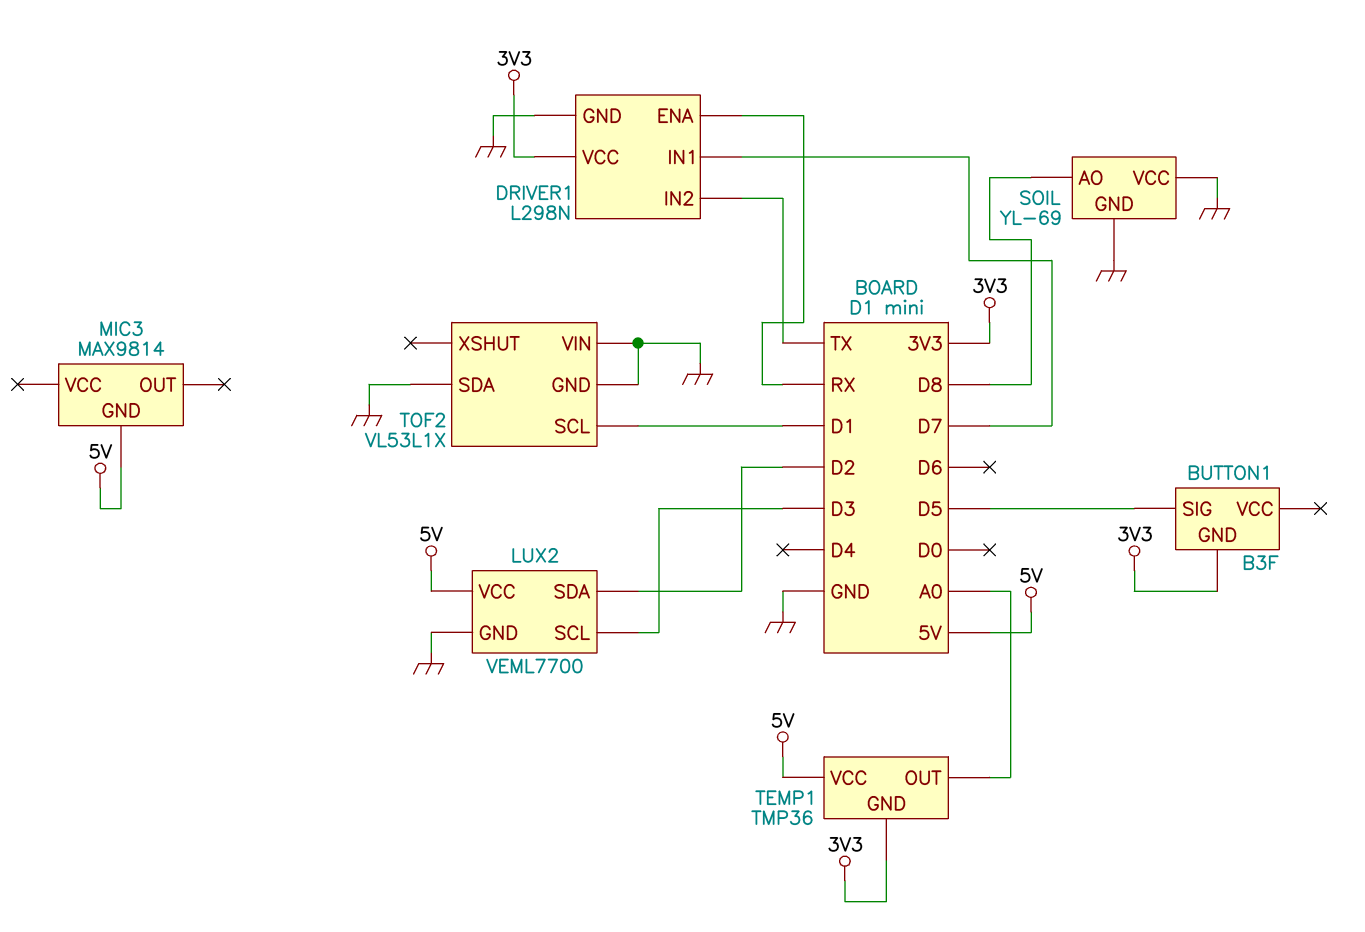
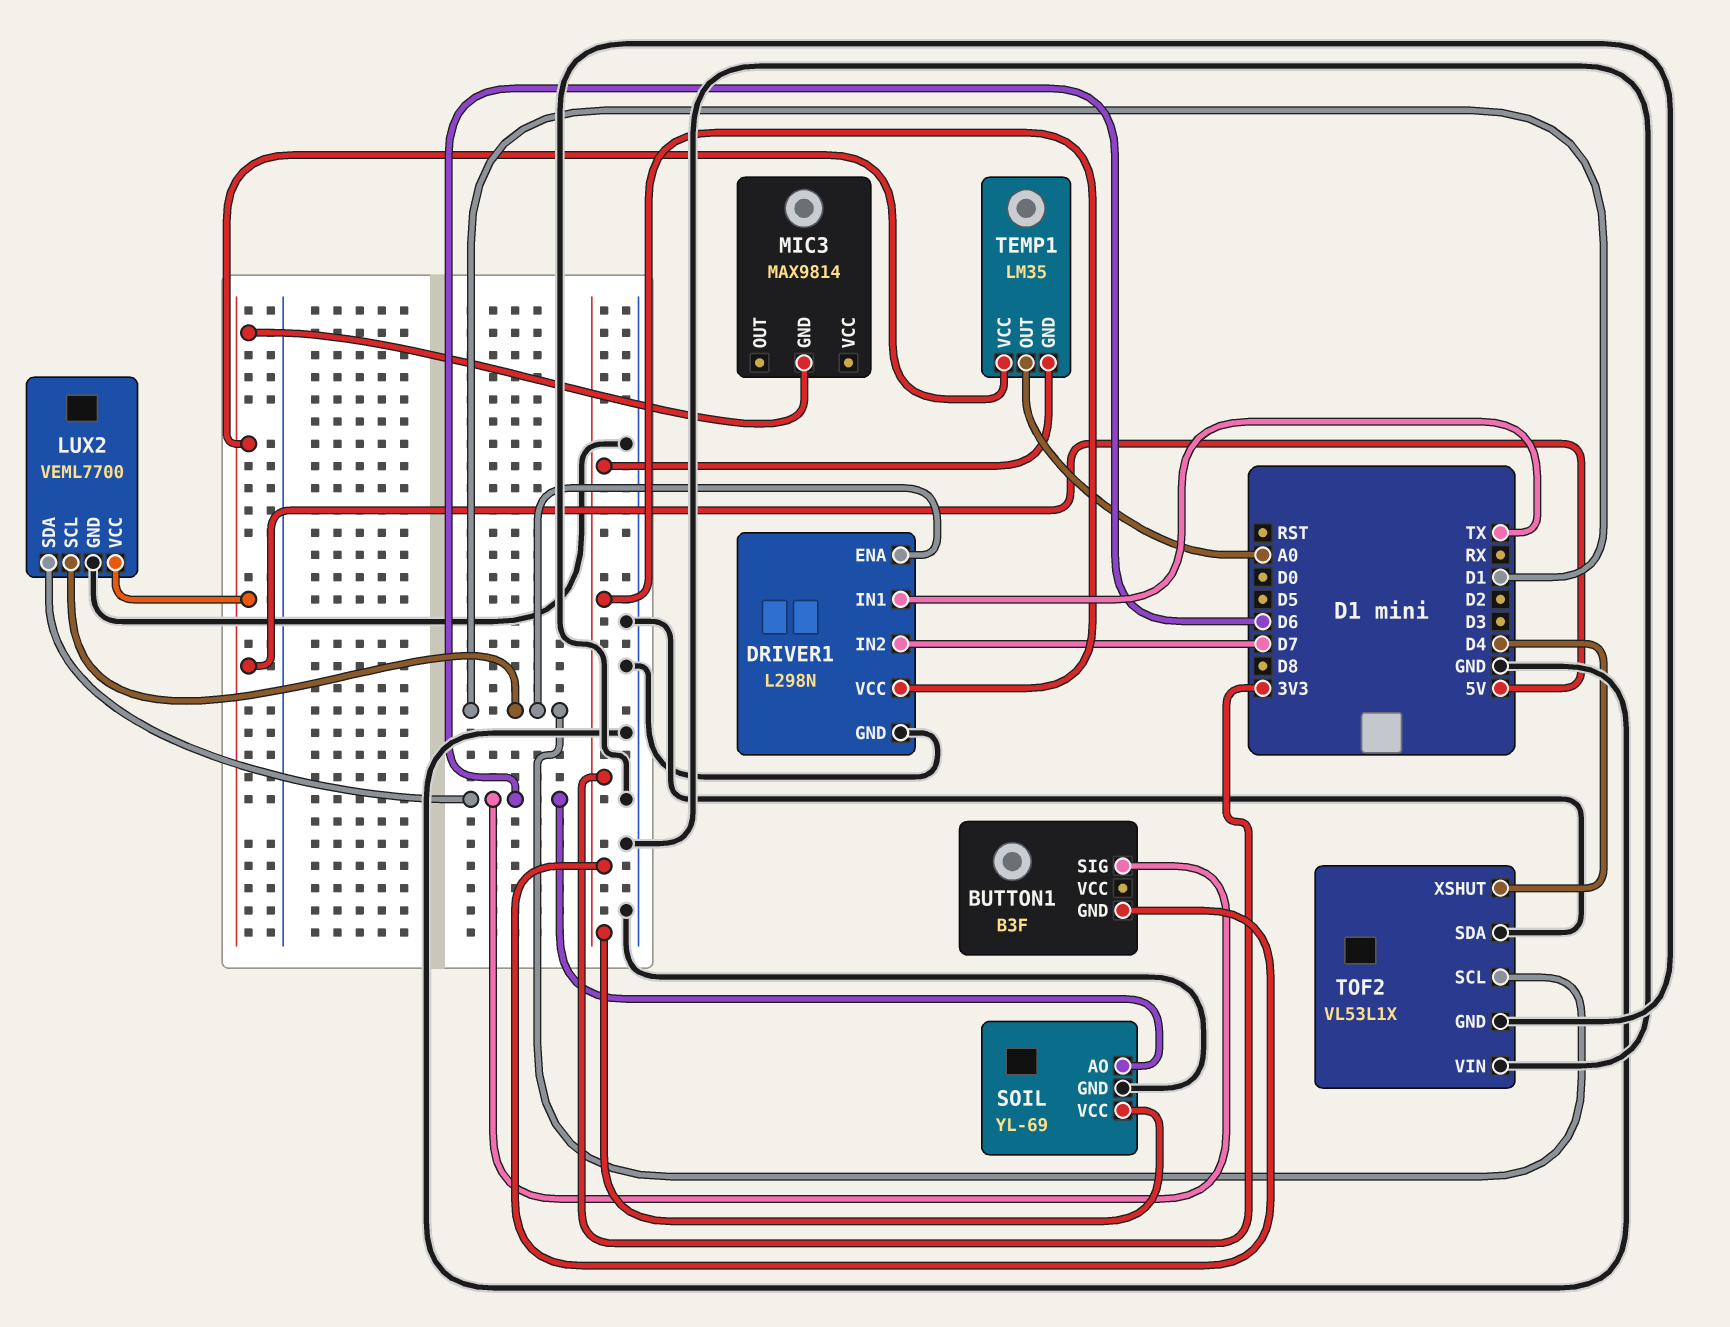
BUTTON1 pin SIG: D5 -> D6
DRIVER1 pin ENA: RX -> D1
DRIVER1 pin IN1: D7 -> TX
DRIVER1 pin IN2: TX -> D7
LUX2 pin SCL: D3 -> D1
LUX2 pin SDA: D2 -> D6
SOIL pin AO: D8 -> D6
SOIL pin VCC: GND -> 3V3
TEMP1: TMP36 -> LM35
TOF2 pin XSHUT: none -> D4

